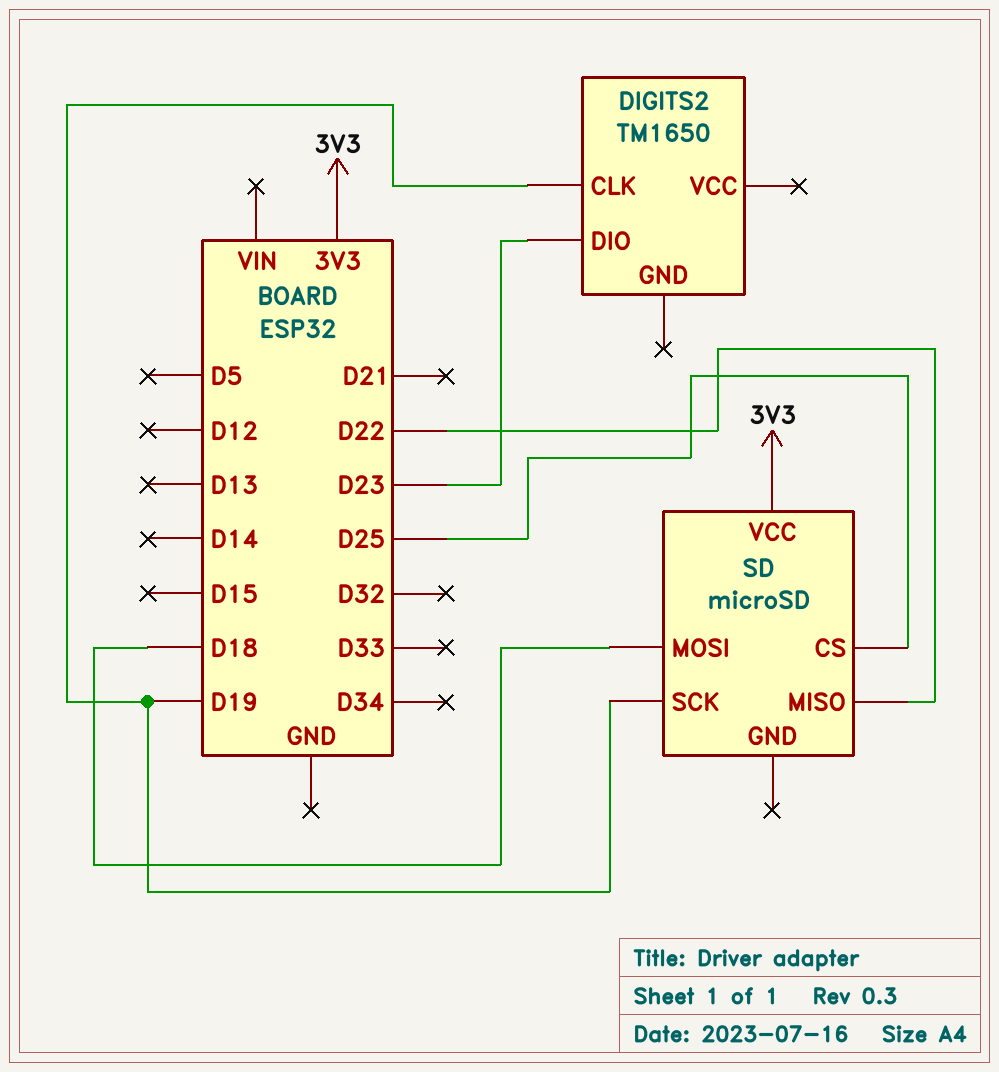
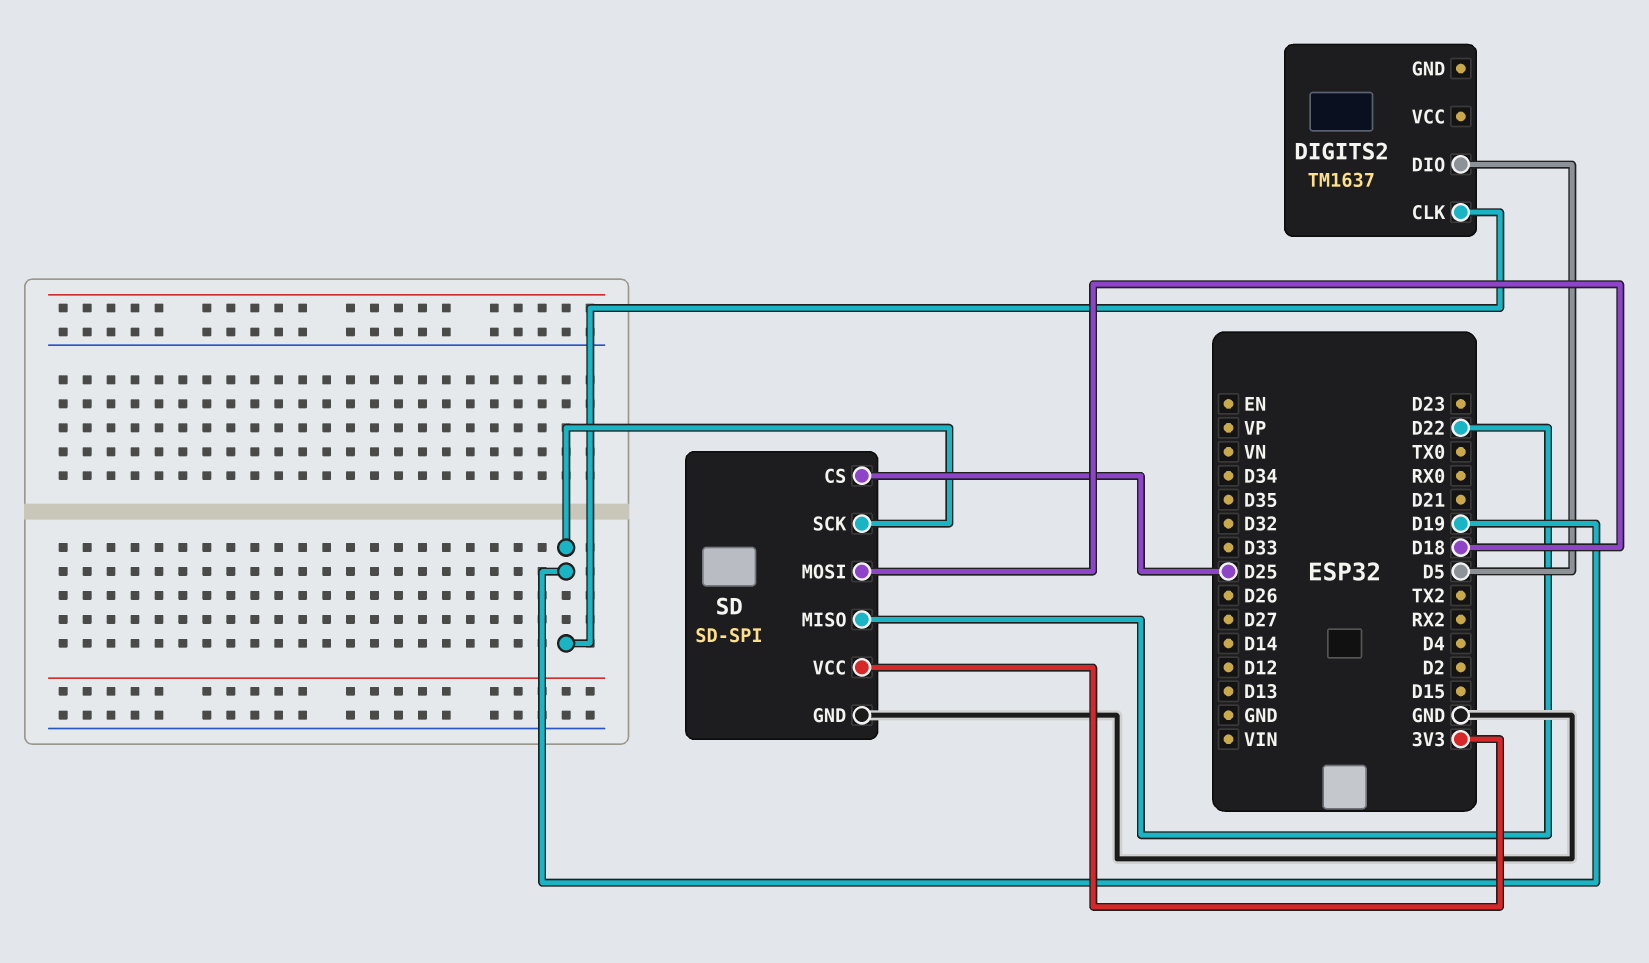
DIGITS2: TM1650 -> TM1637
DIGITS2 pin DIO: D23 -> D5
SD: microSD -> SD-SPI
SD pin GND: none -> GND

